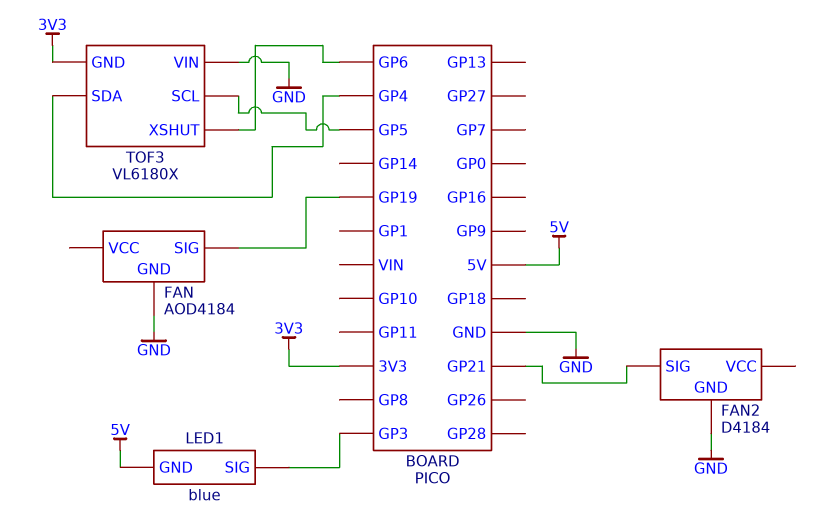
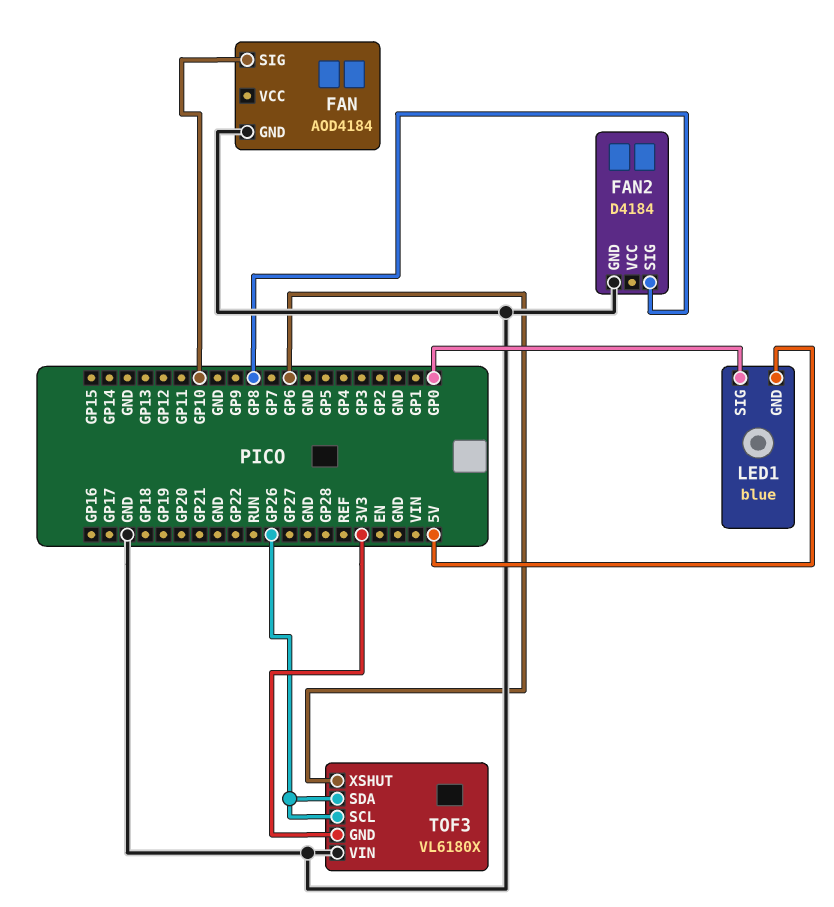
FAN pin SIG: GP19 -> GP10
FAN2 pin SIG: GP21 -> GP8
LED1 pin SIG: GP3 -> GP0
TOF3 pin SCL: GP5 -> GP26
TOF3 pin SDA: GP4 -> GP26

